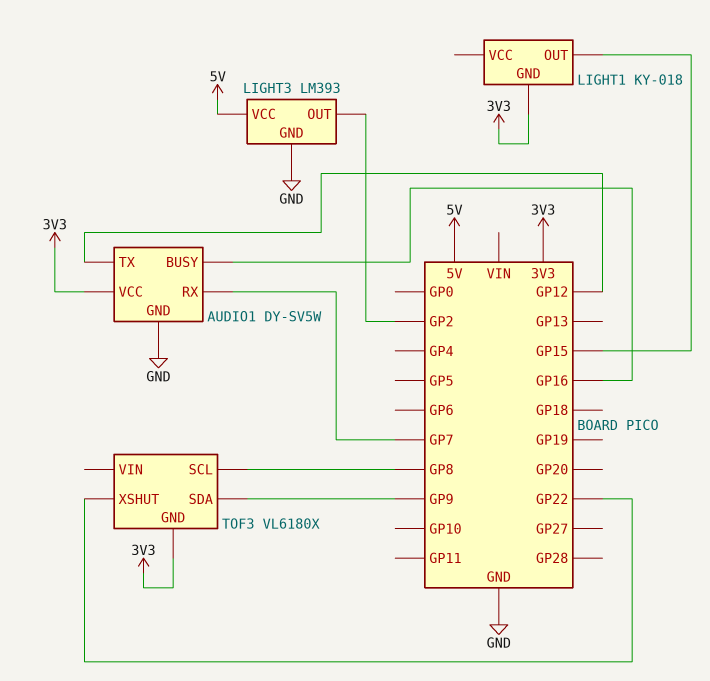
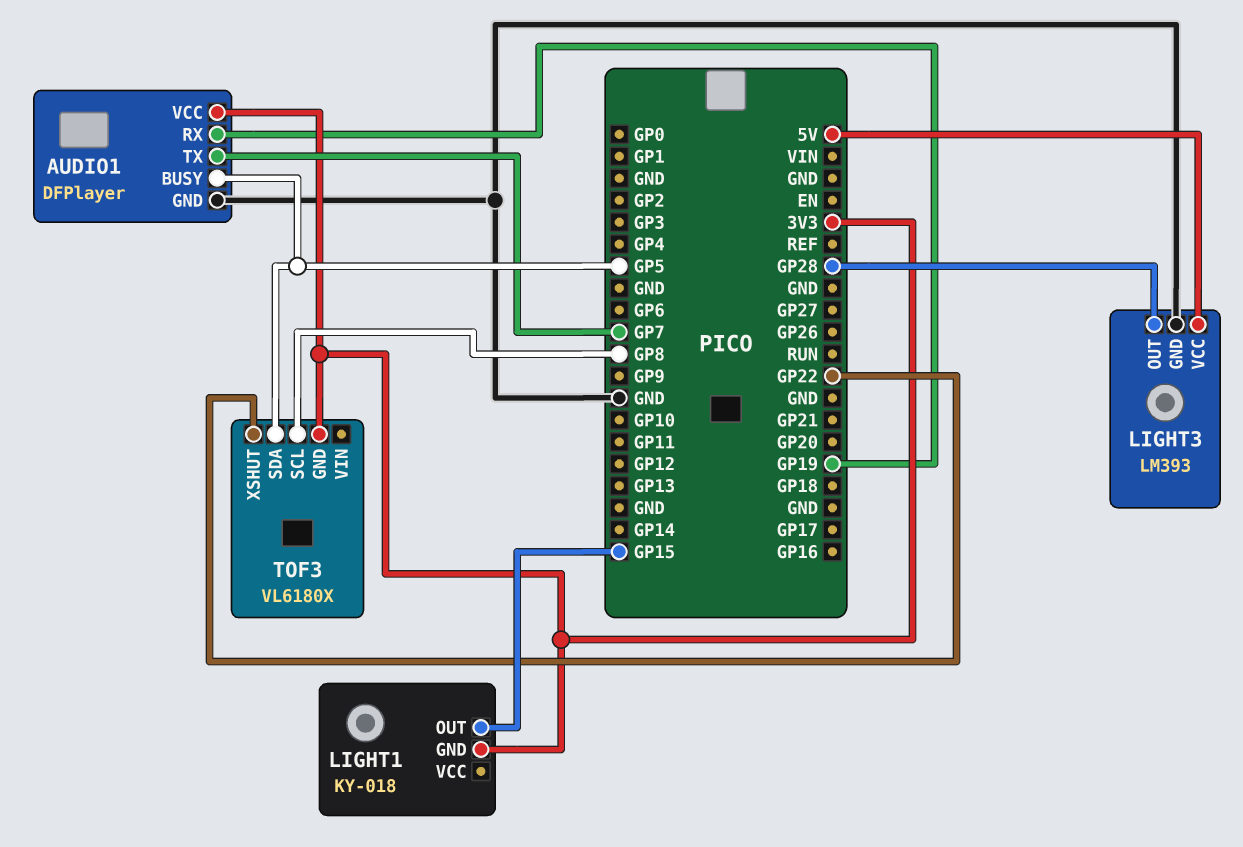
AUDIO1: DY-SV5W -> DFPlayer
AUDIO1 pin BUSY: GP16 -> GP5
AUDIO1 pin RX: GP7 -> GP19
AUDIO1 pin TX: GP12 -> GP7
LIGHT3 pin OUT: GP2 -> GP28
TOF3 pin SDA: GP9 -> GP5

